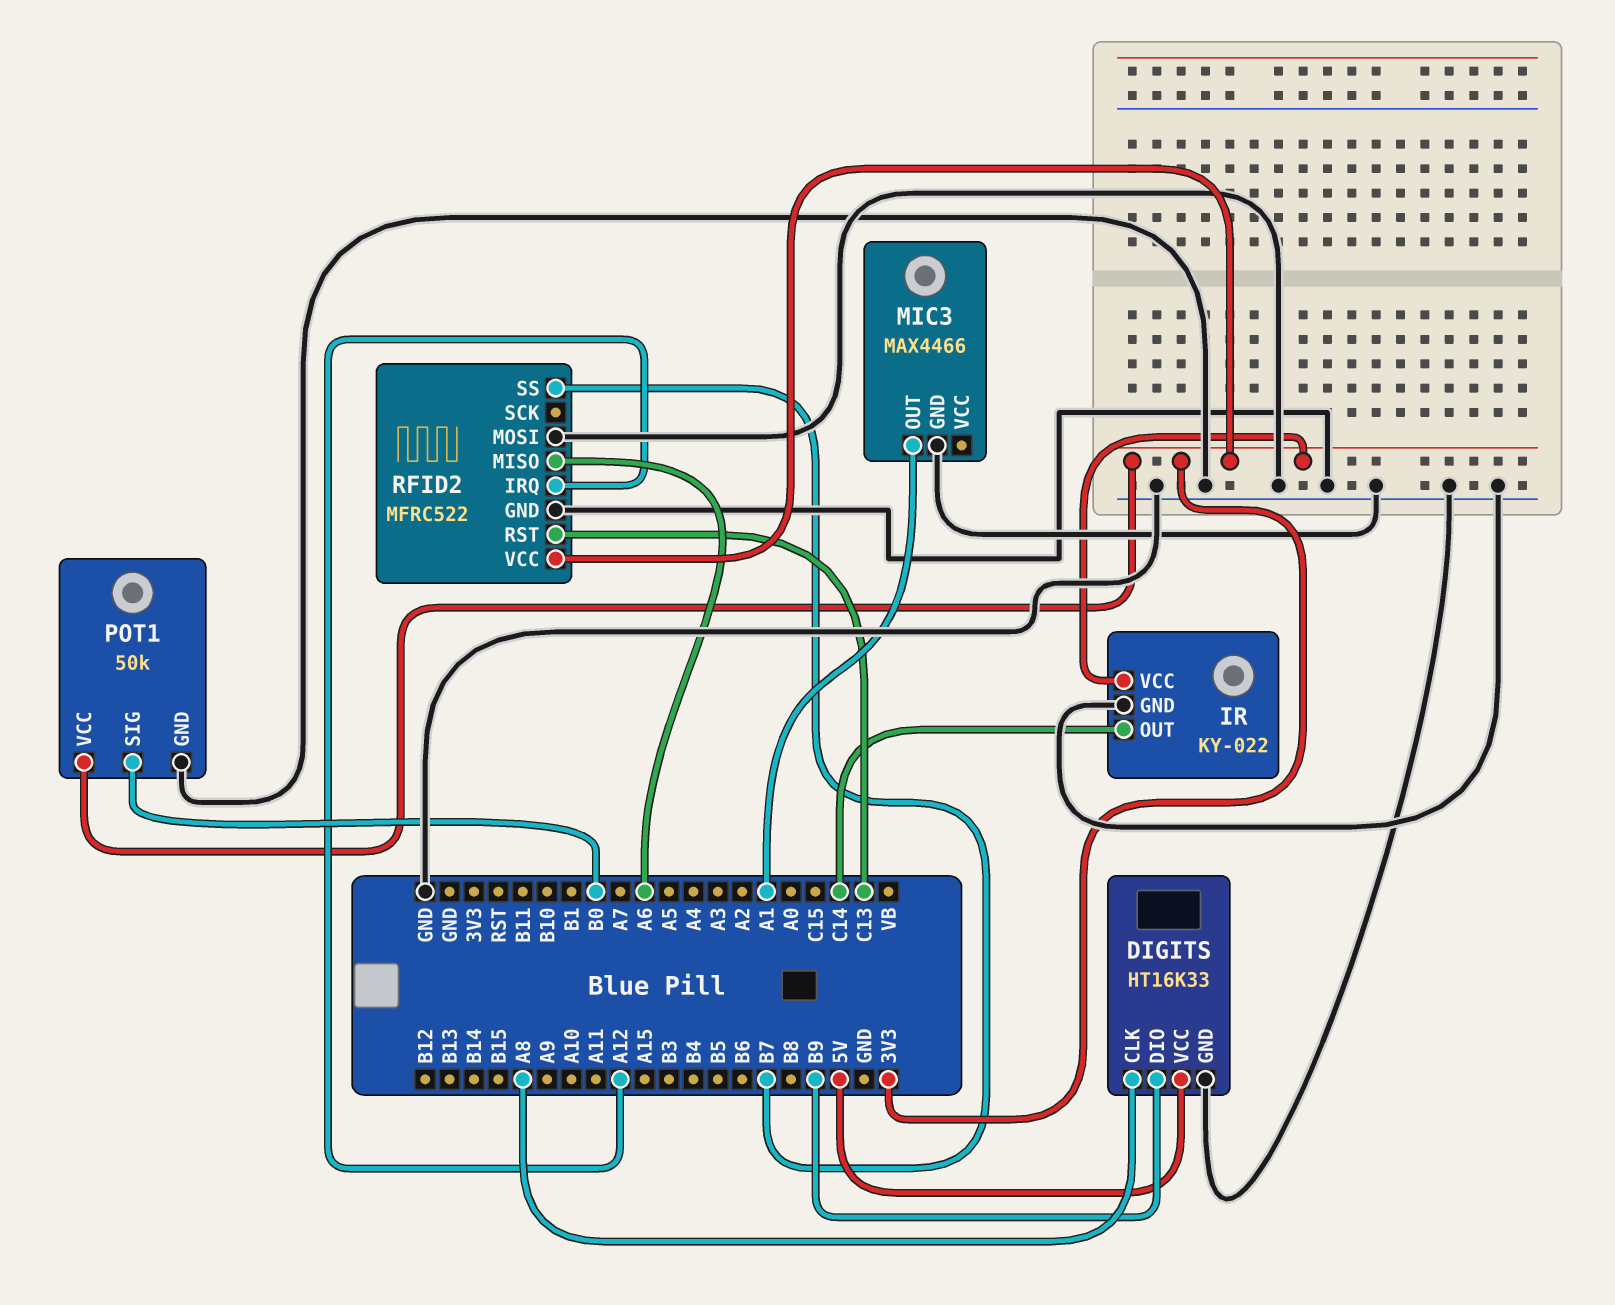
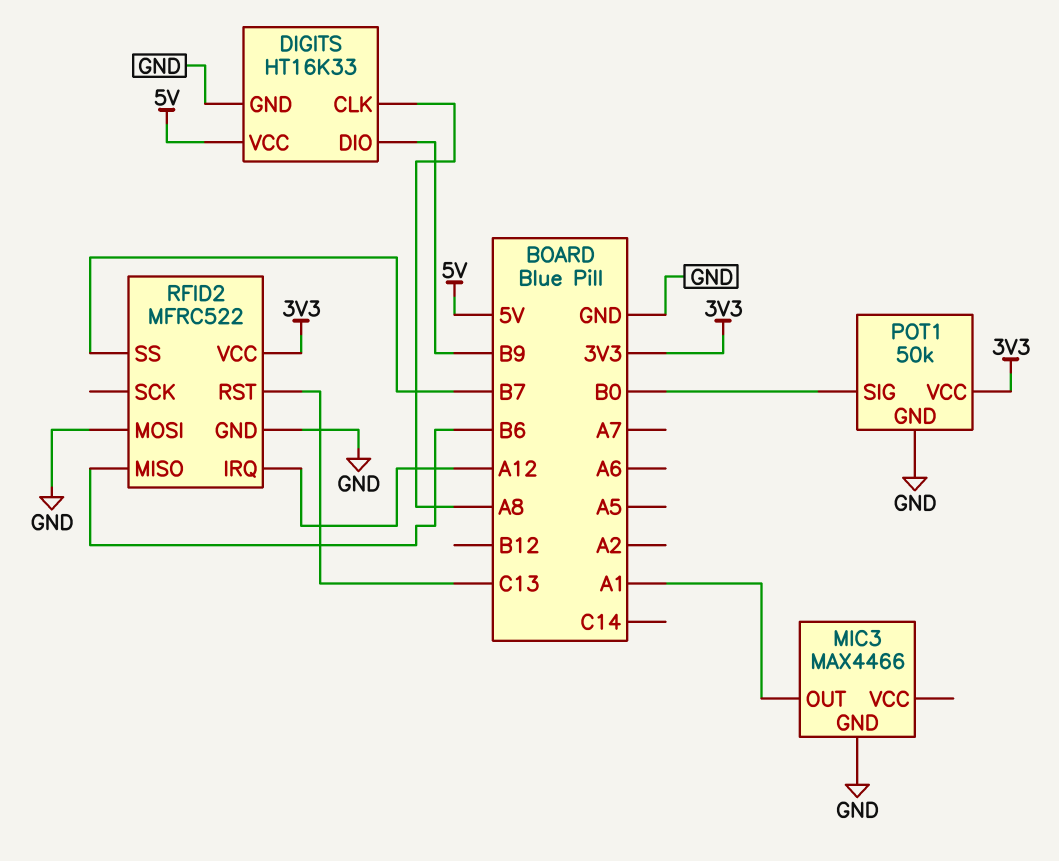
IR: KY-022 -> none
IR pin GND: GND -> none
IR pin OUT: C14 -> none
IR pin VCC: 3V3 -> none
RFID2 pin MISO: A6 -> B6

